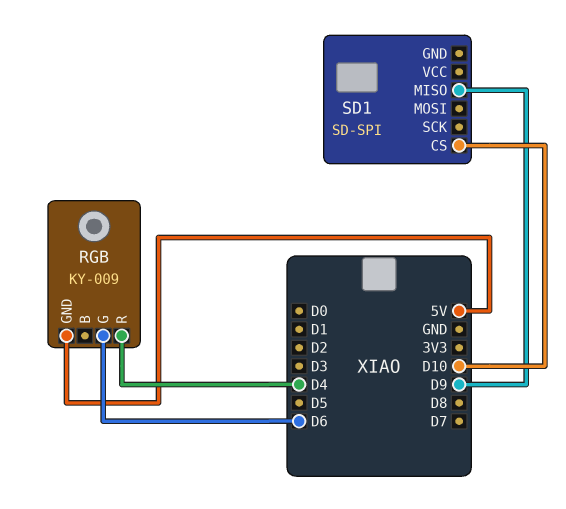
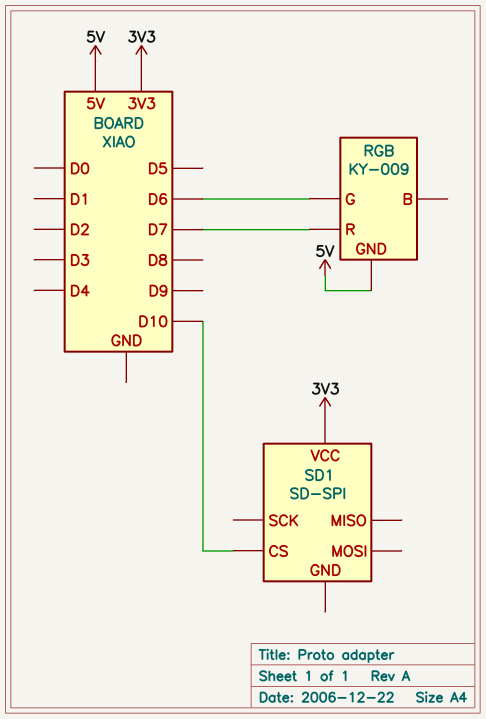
RGB pin R: D4 -> D7
SD1 pin MISO: D9 -> none
SD1 pin VCC: none -> 3V3

